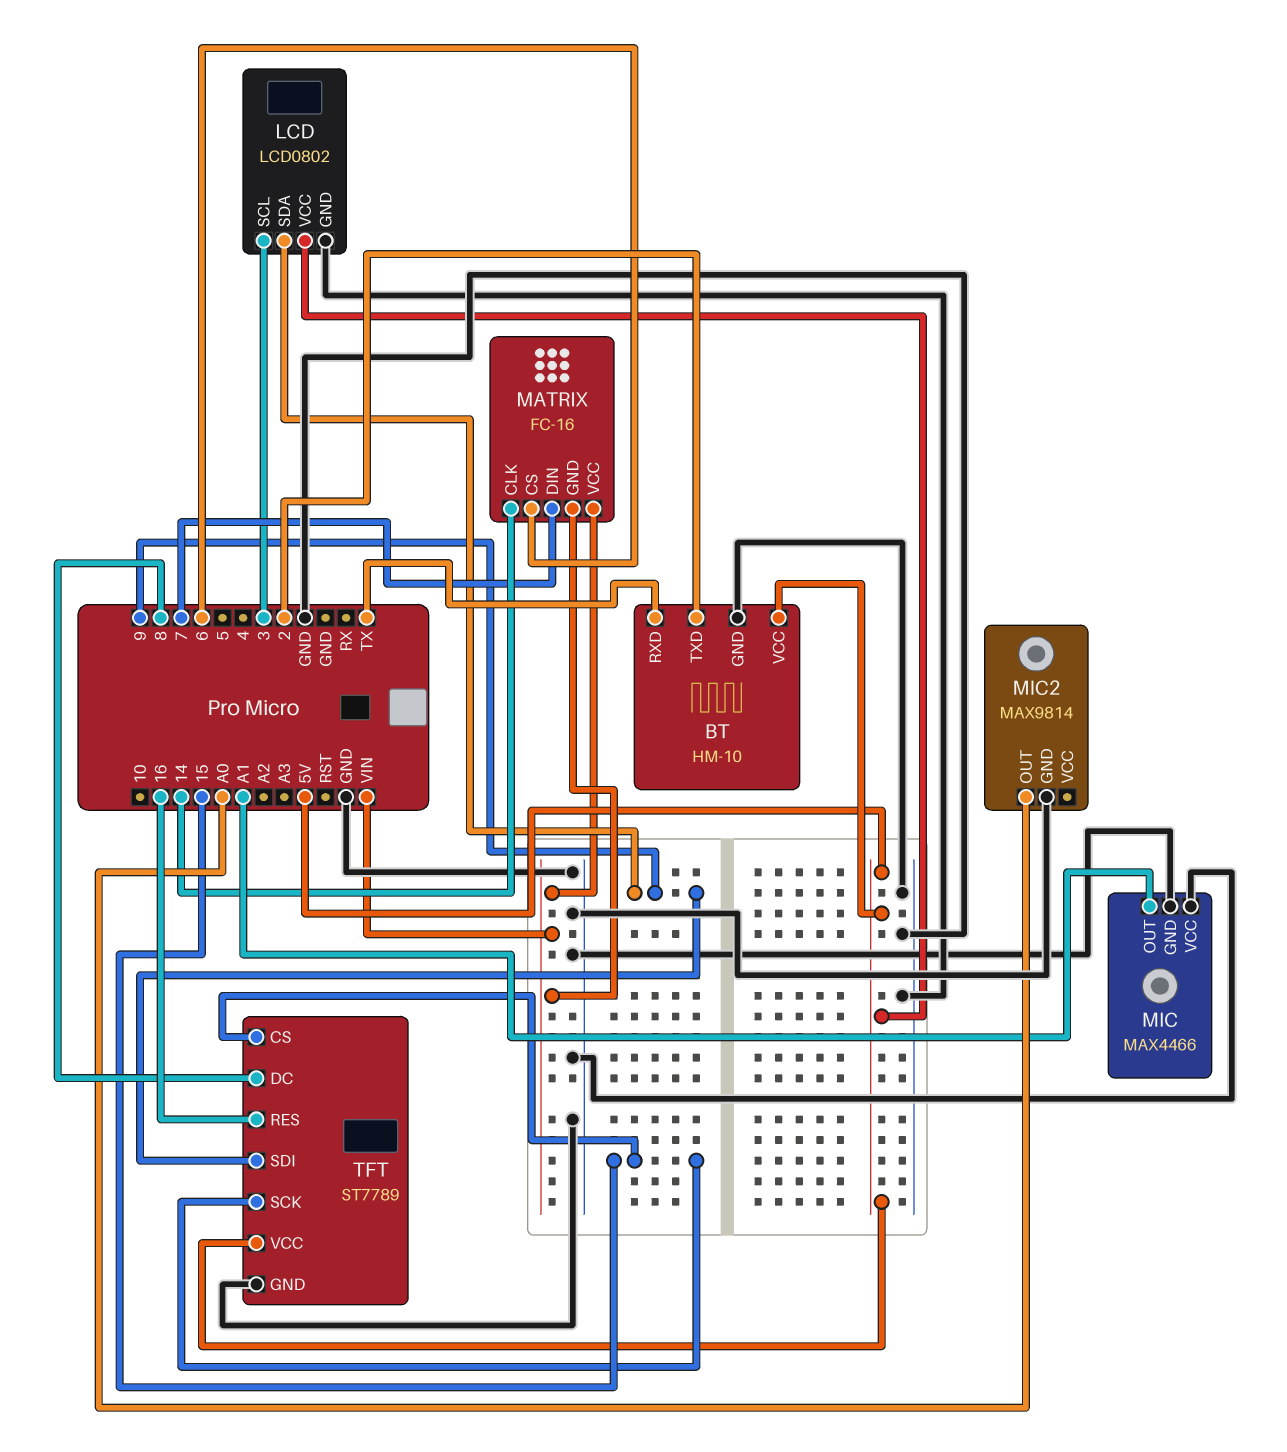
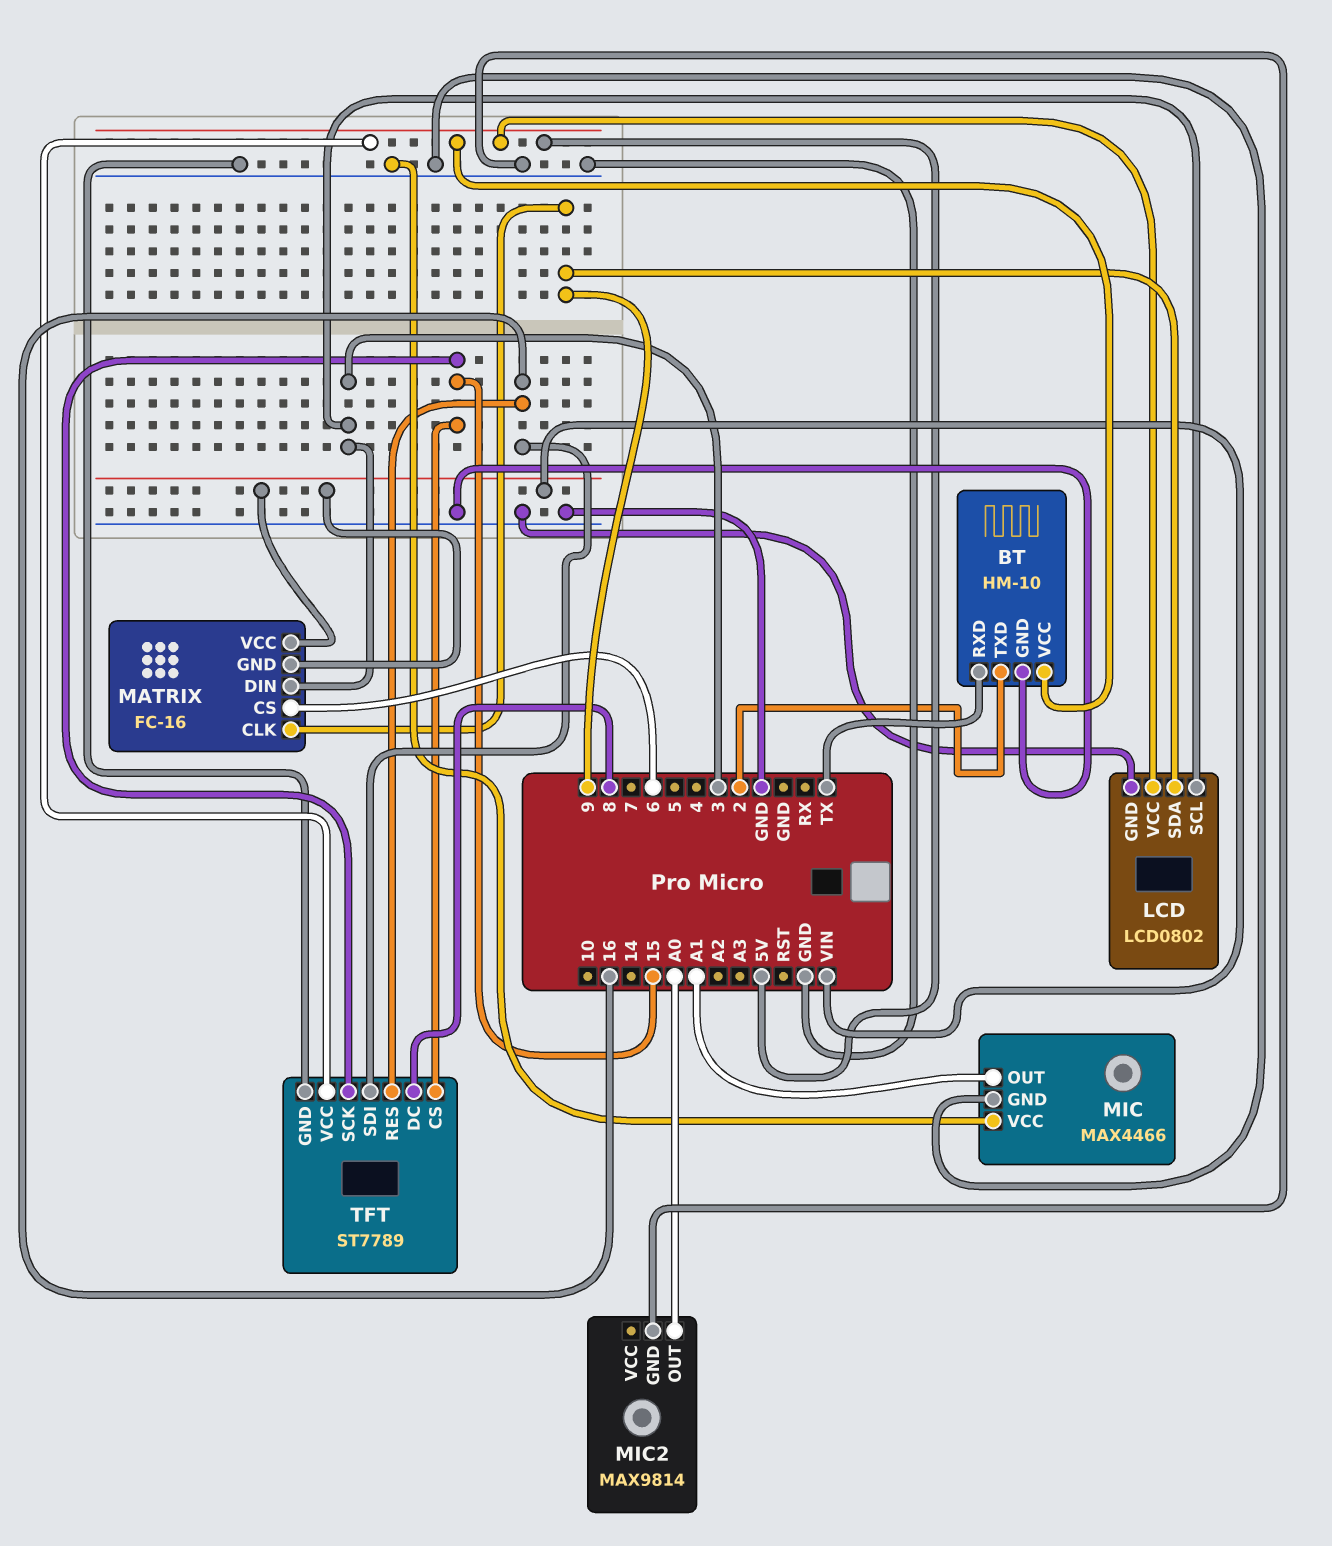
MATRIX pin CLK: 14 -> 9
MATRIX pin DIN: 7 -> 3
TFT pin SDI: 9 -> 16

